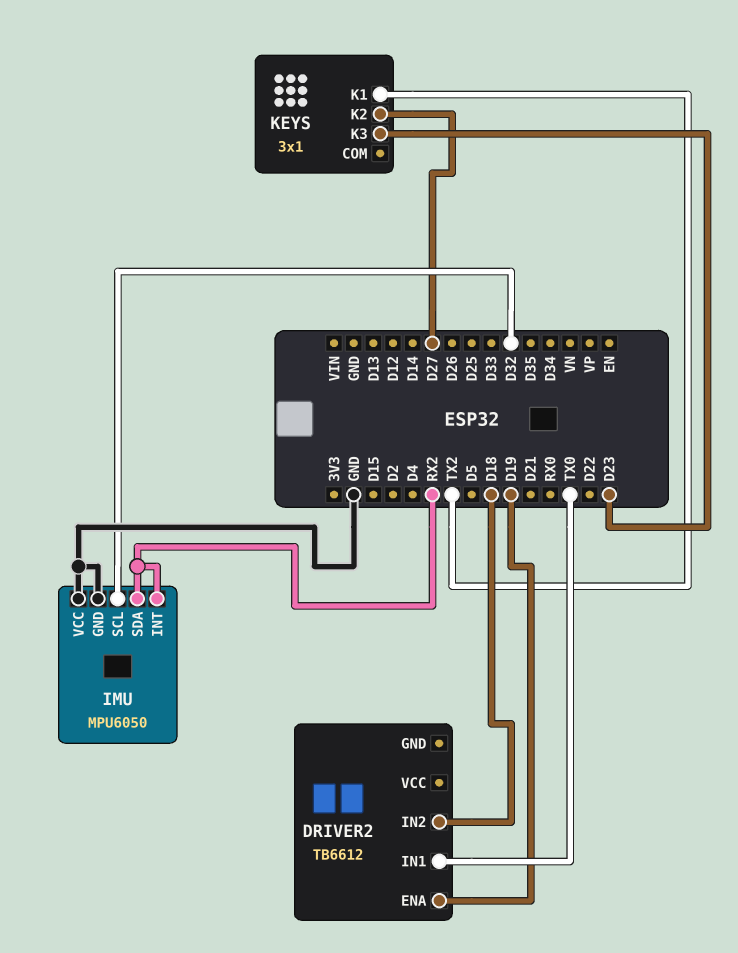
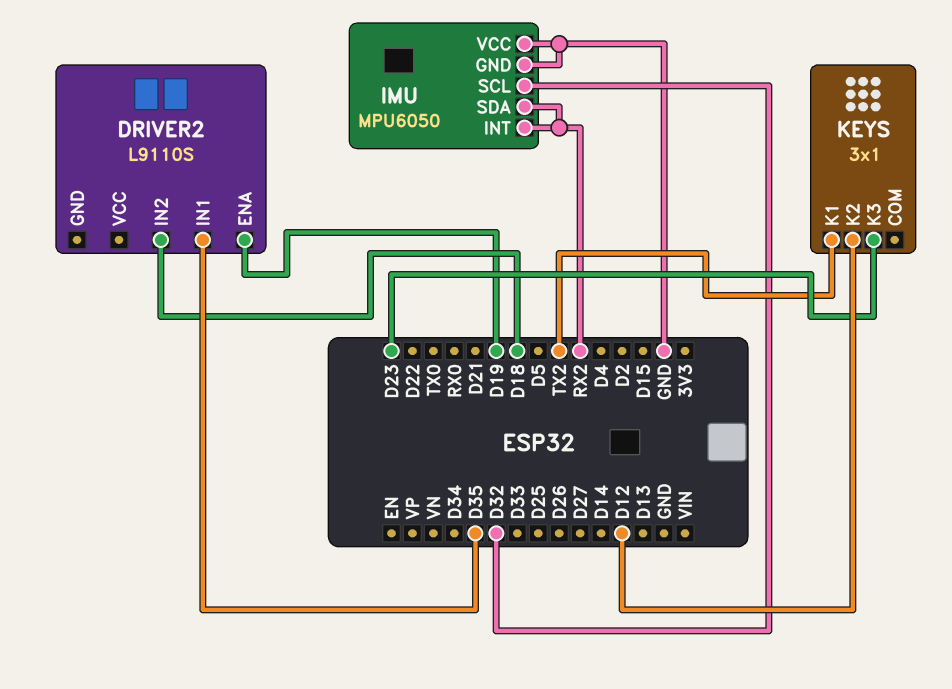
DRIVER2: TB6612 -> L9110S
DRIVER2 pin IN1: TX0 -> D35
KEYS pin K2: D27 -> D12

